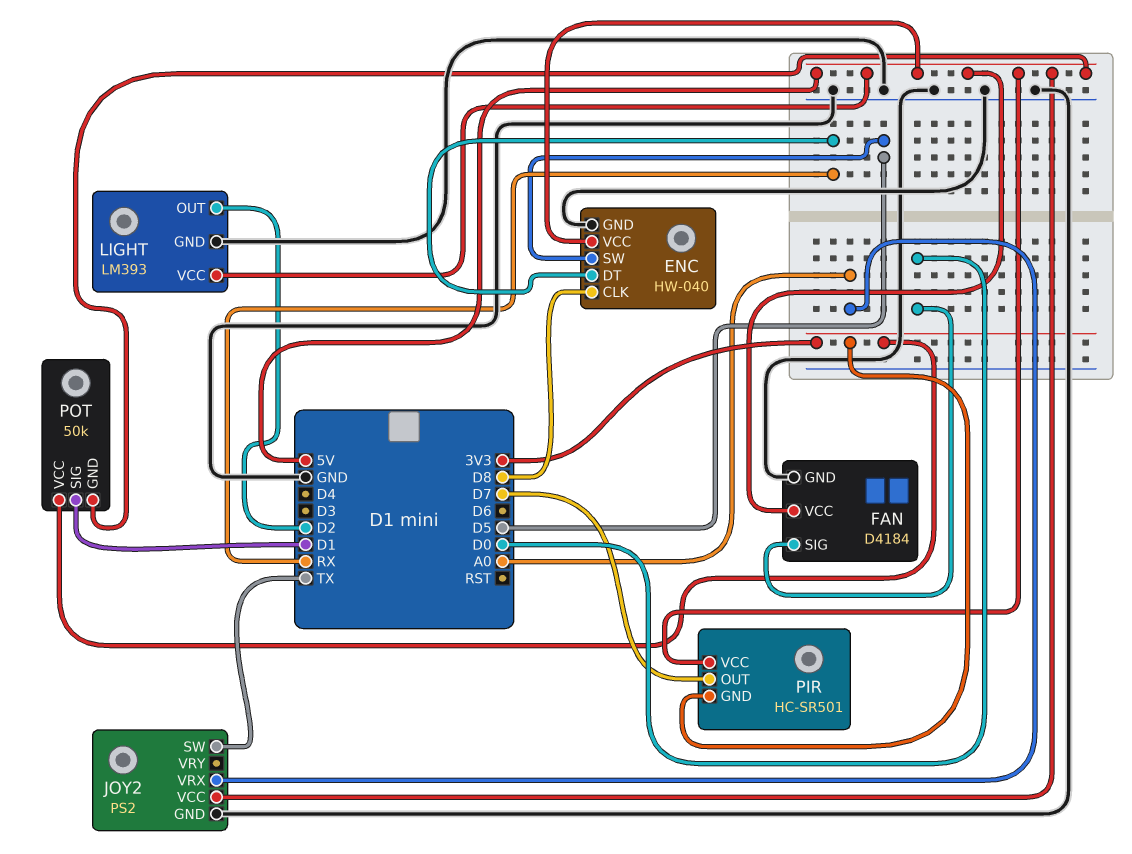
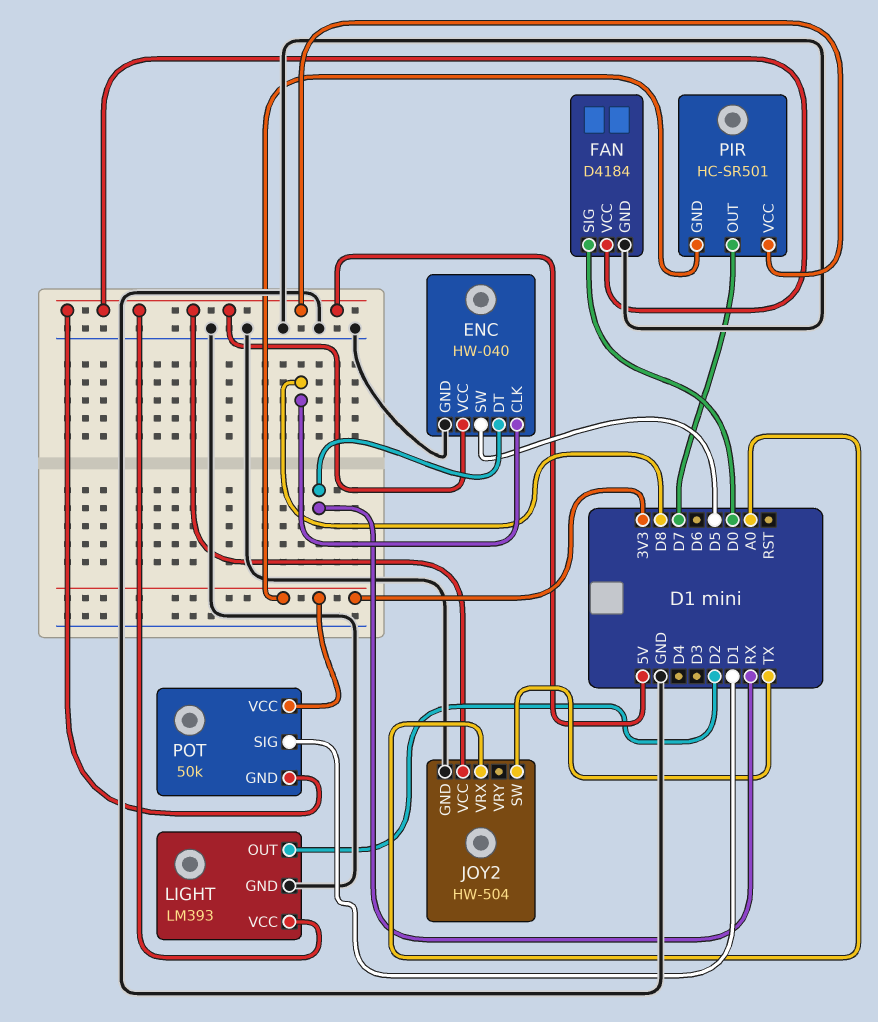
JOY2: PS2 -> HW-504

